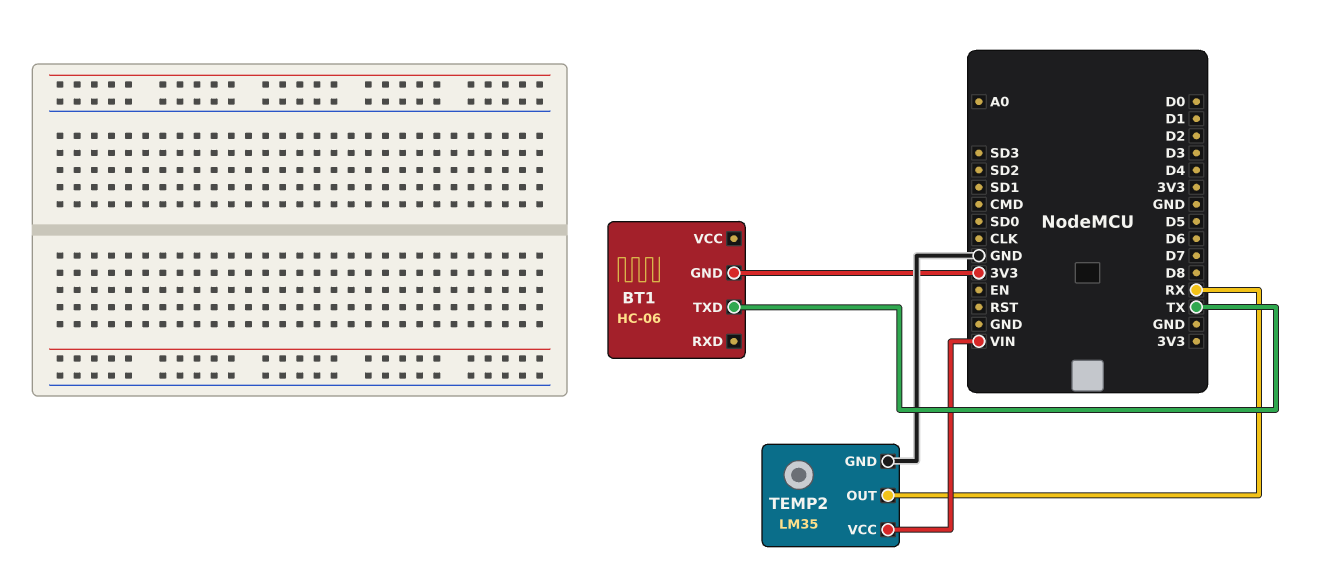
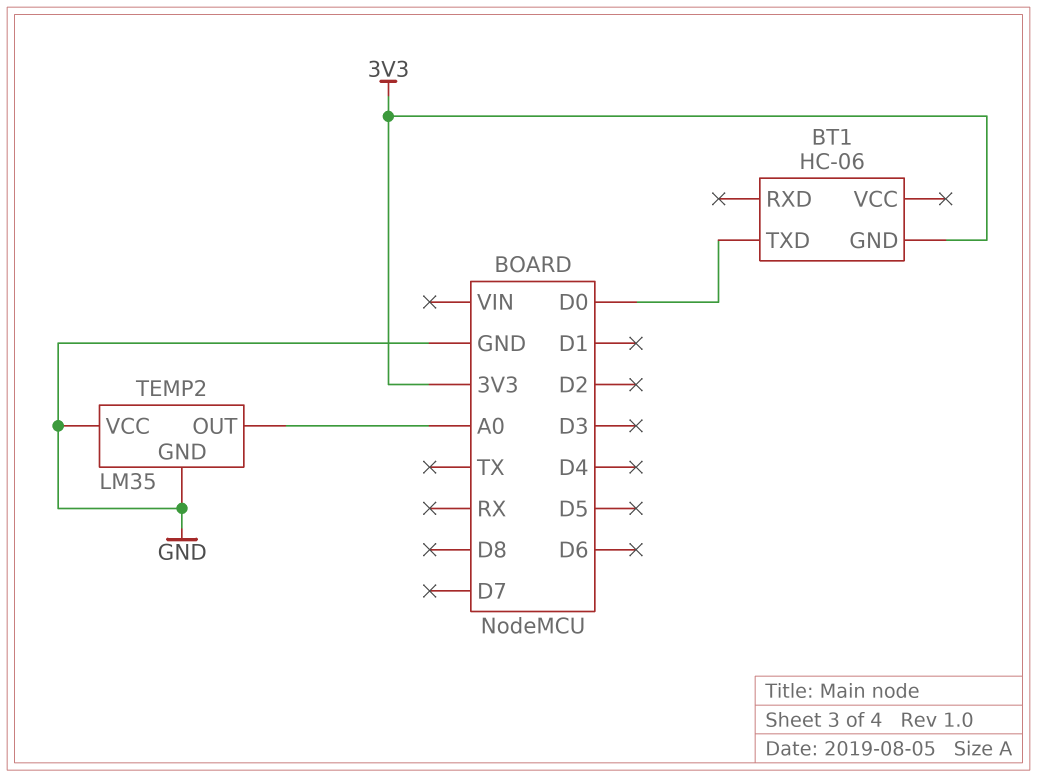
BT1 pin TXD: TX -> D0
TEMP2 pin OUT: RX -> A0
TEMP2 pin VCC: VIN -> GND

